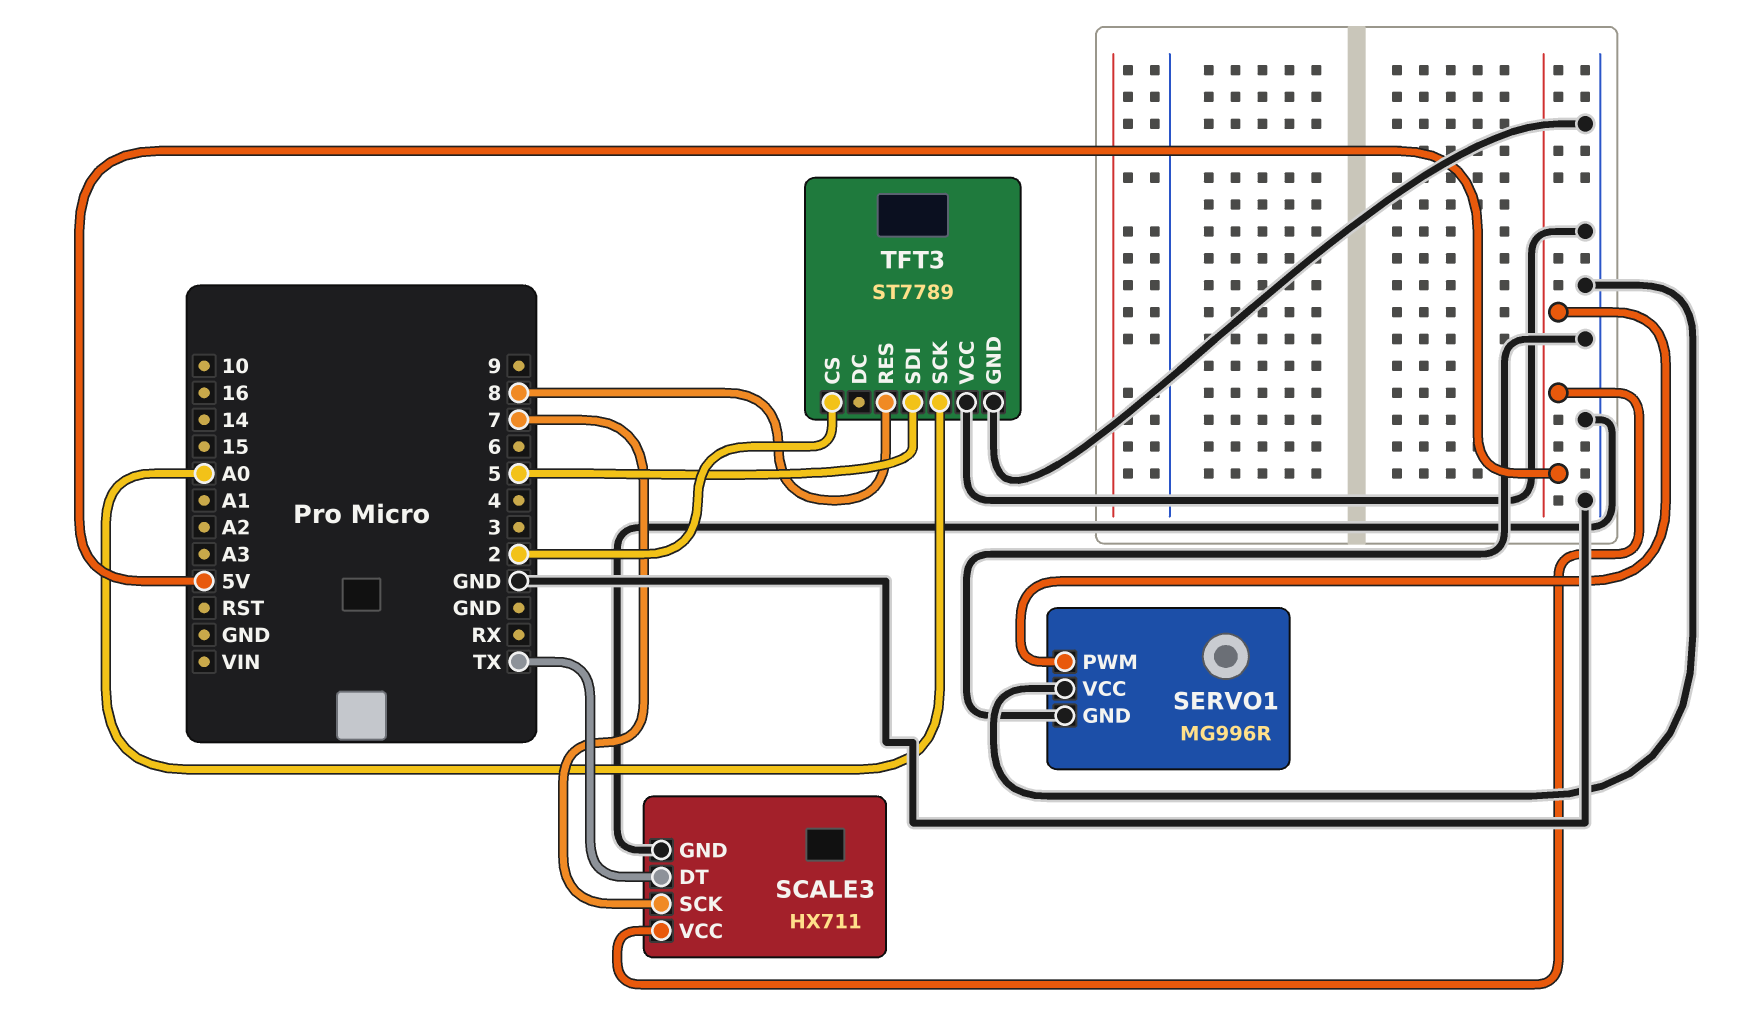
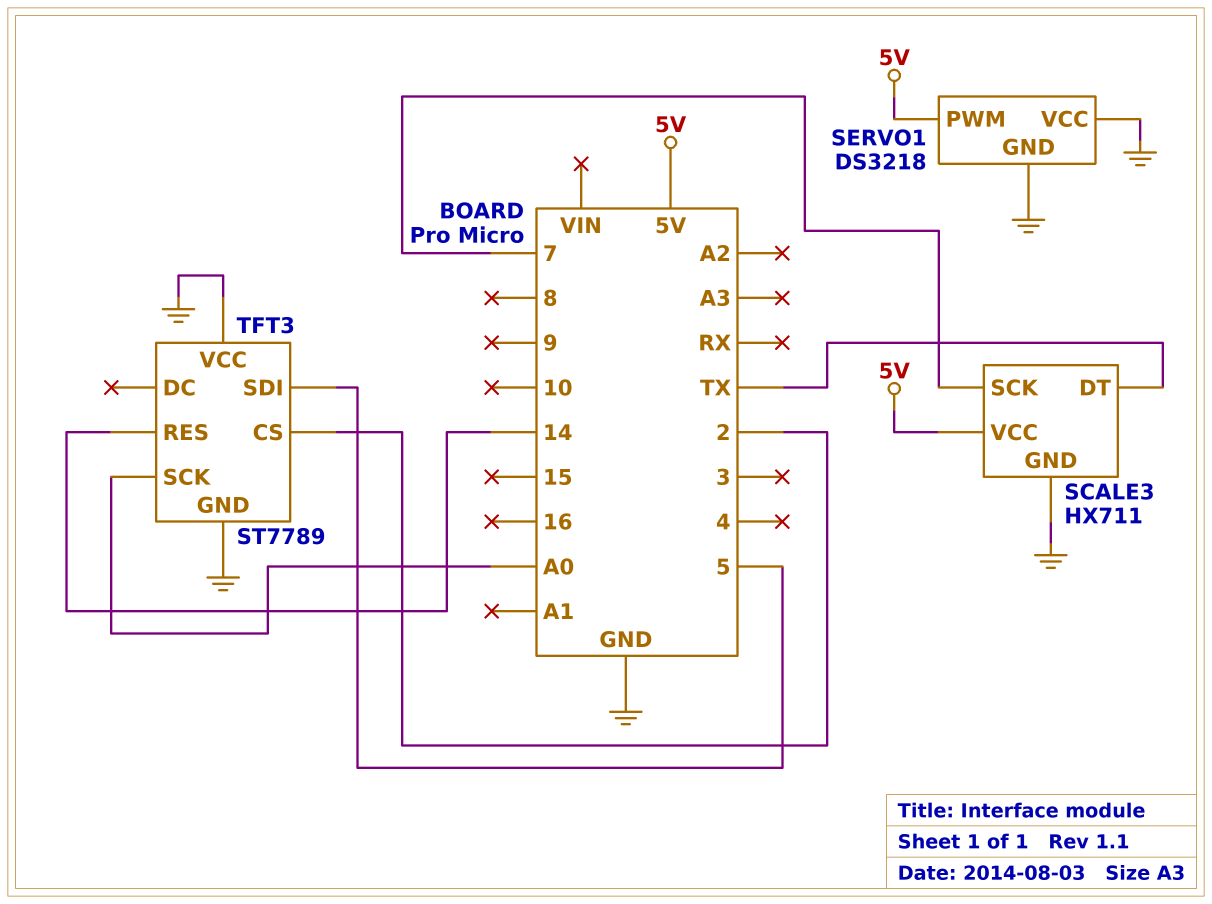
SERVO1: MG996R -> DS3218
TFT3 pin RES: 8 -> 14

